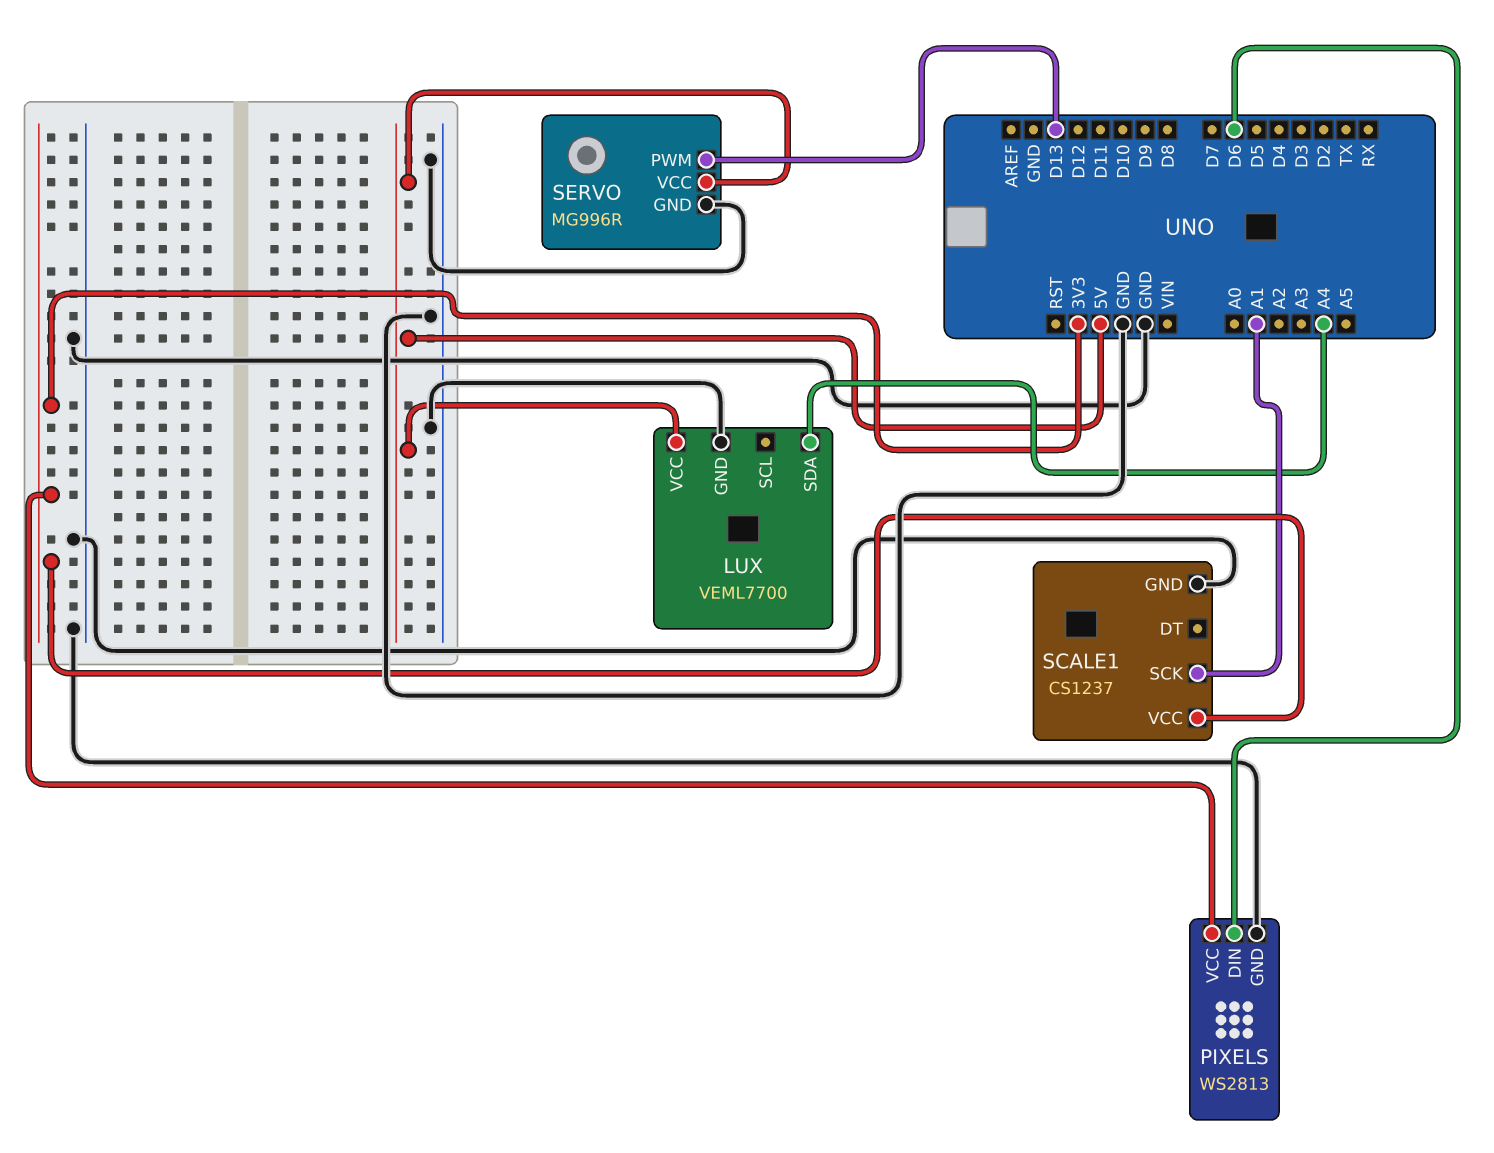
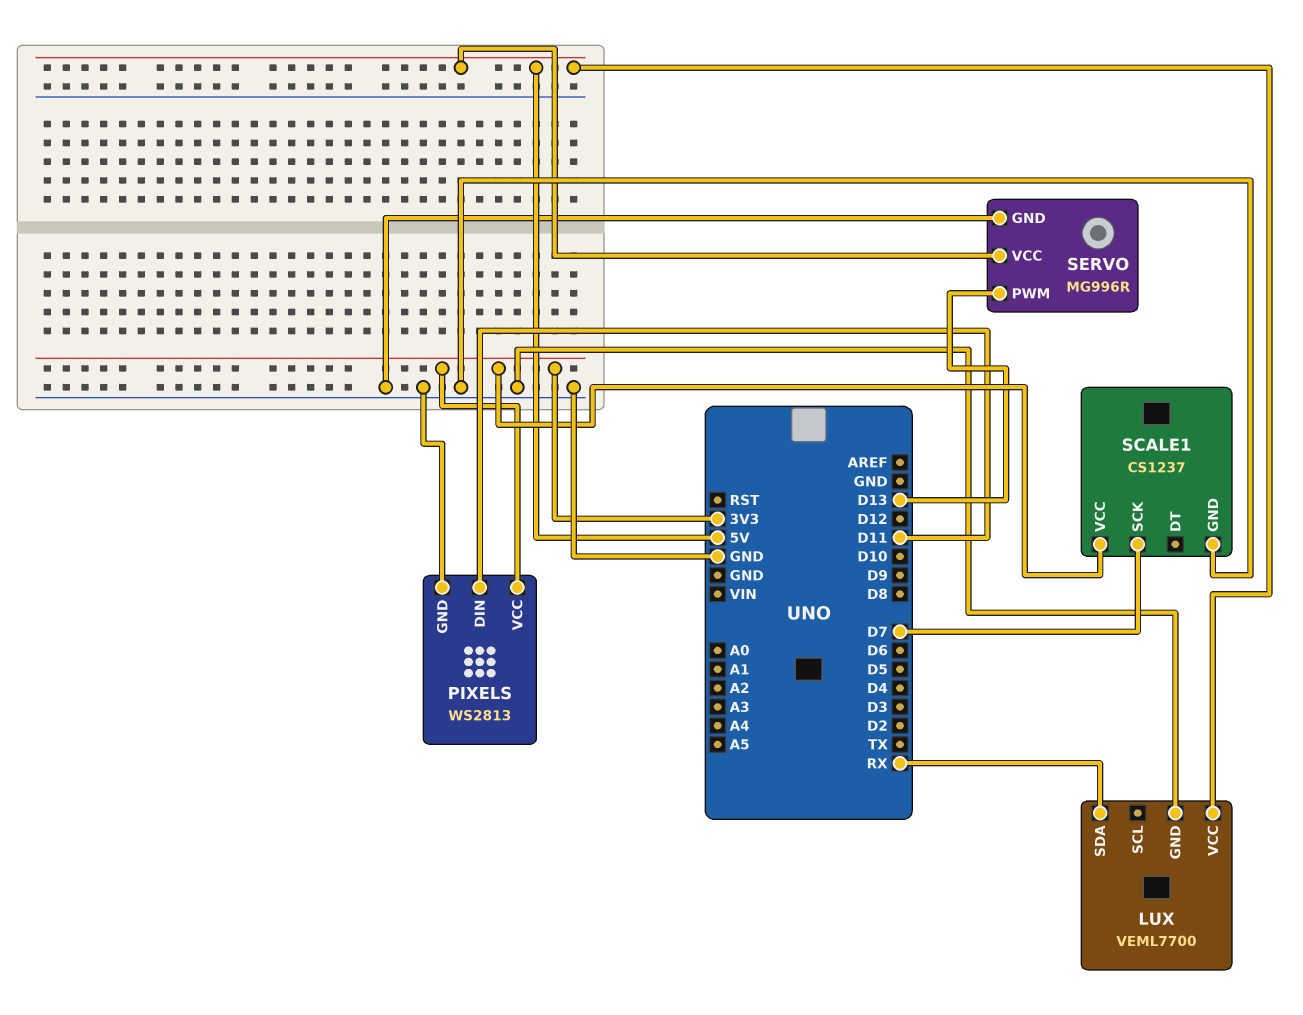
LUX pin SDA: A4 -> RX
PIXELS pin DIN: D6 -> D11
SCALE1 pin SCK: A1 -> D7

